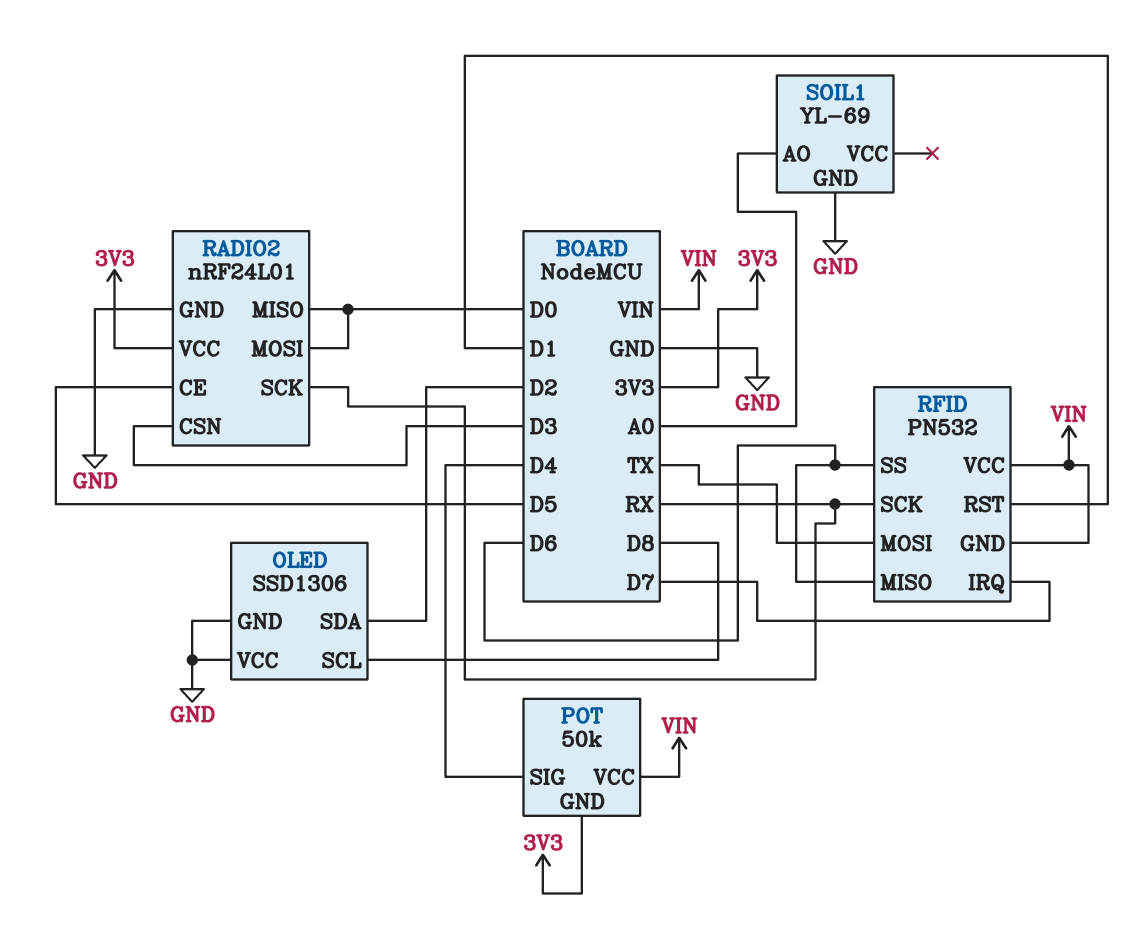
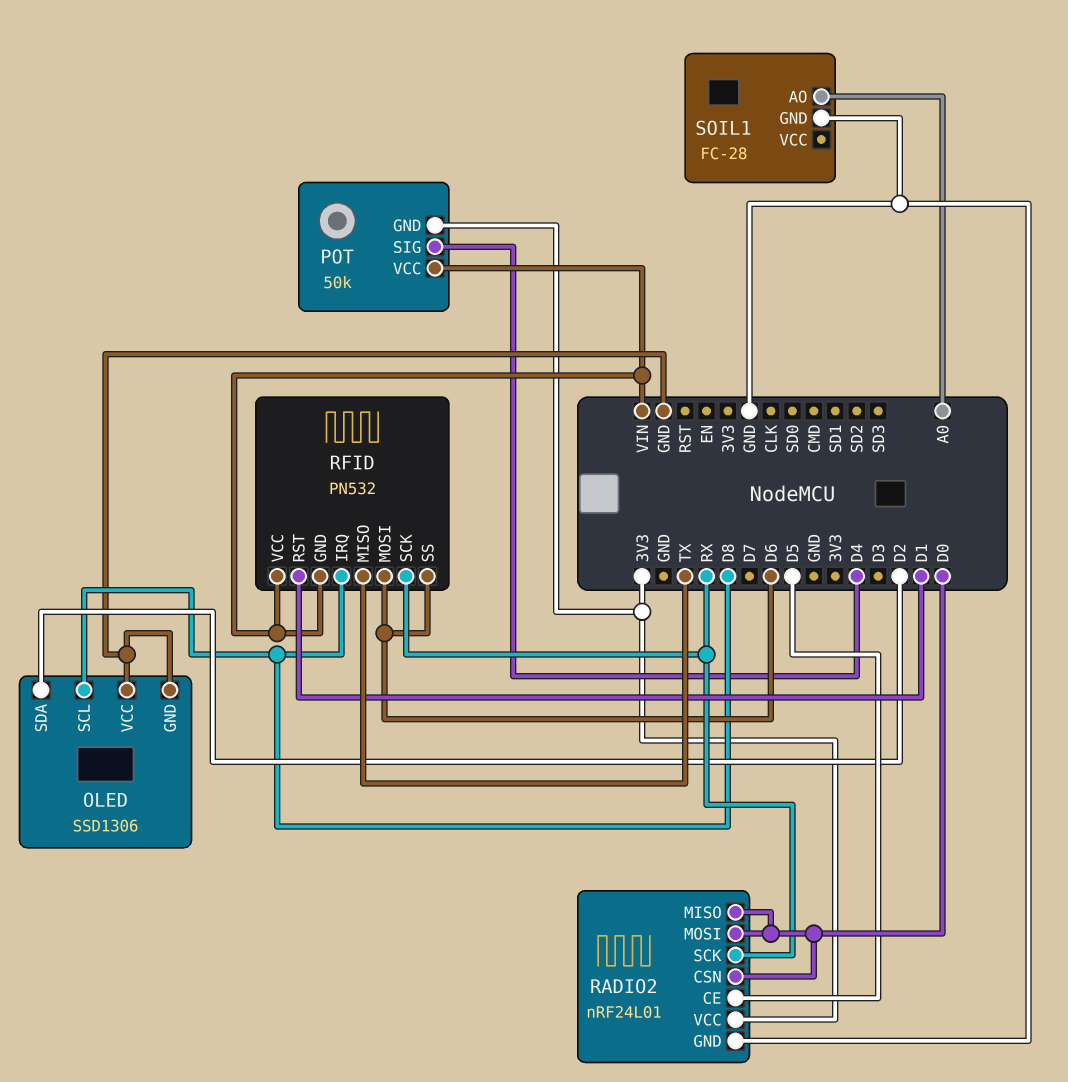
RADIO2 pin CSN: D3 -> D0
RFID pin IRQ: D7 -> D8
RFID pin MISO: D6 -> TX
RFID pin MOSI: TX -> D6
SOIL1: YL-69 -> FC-28

